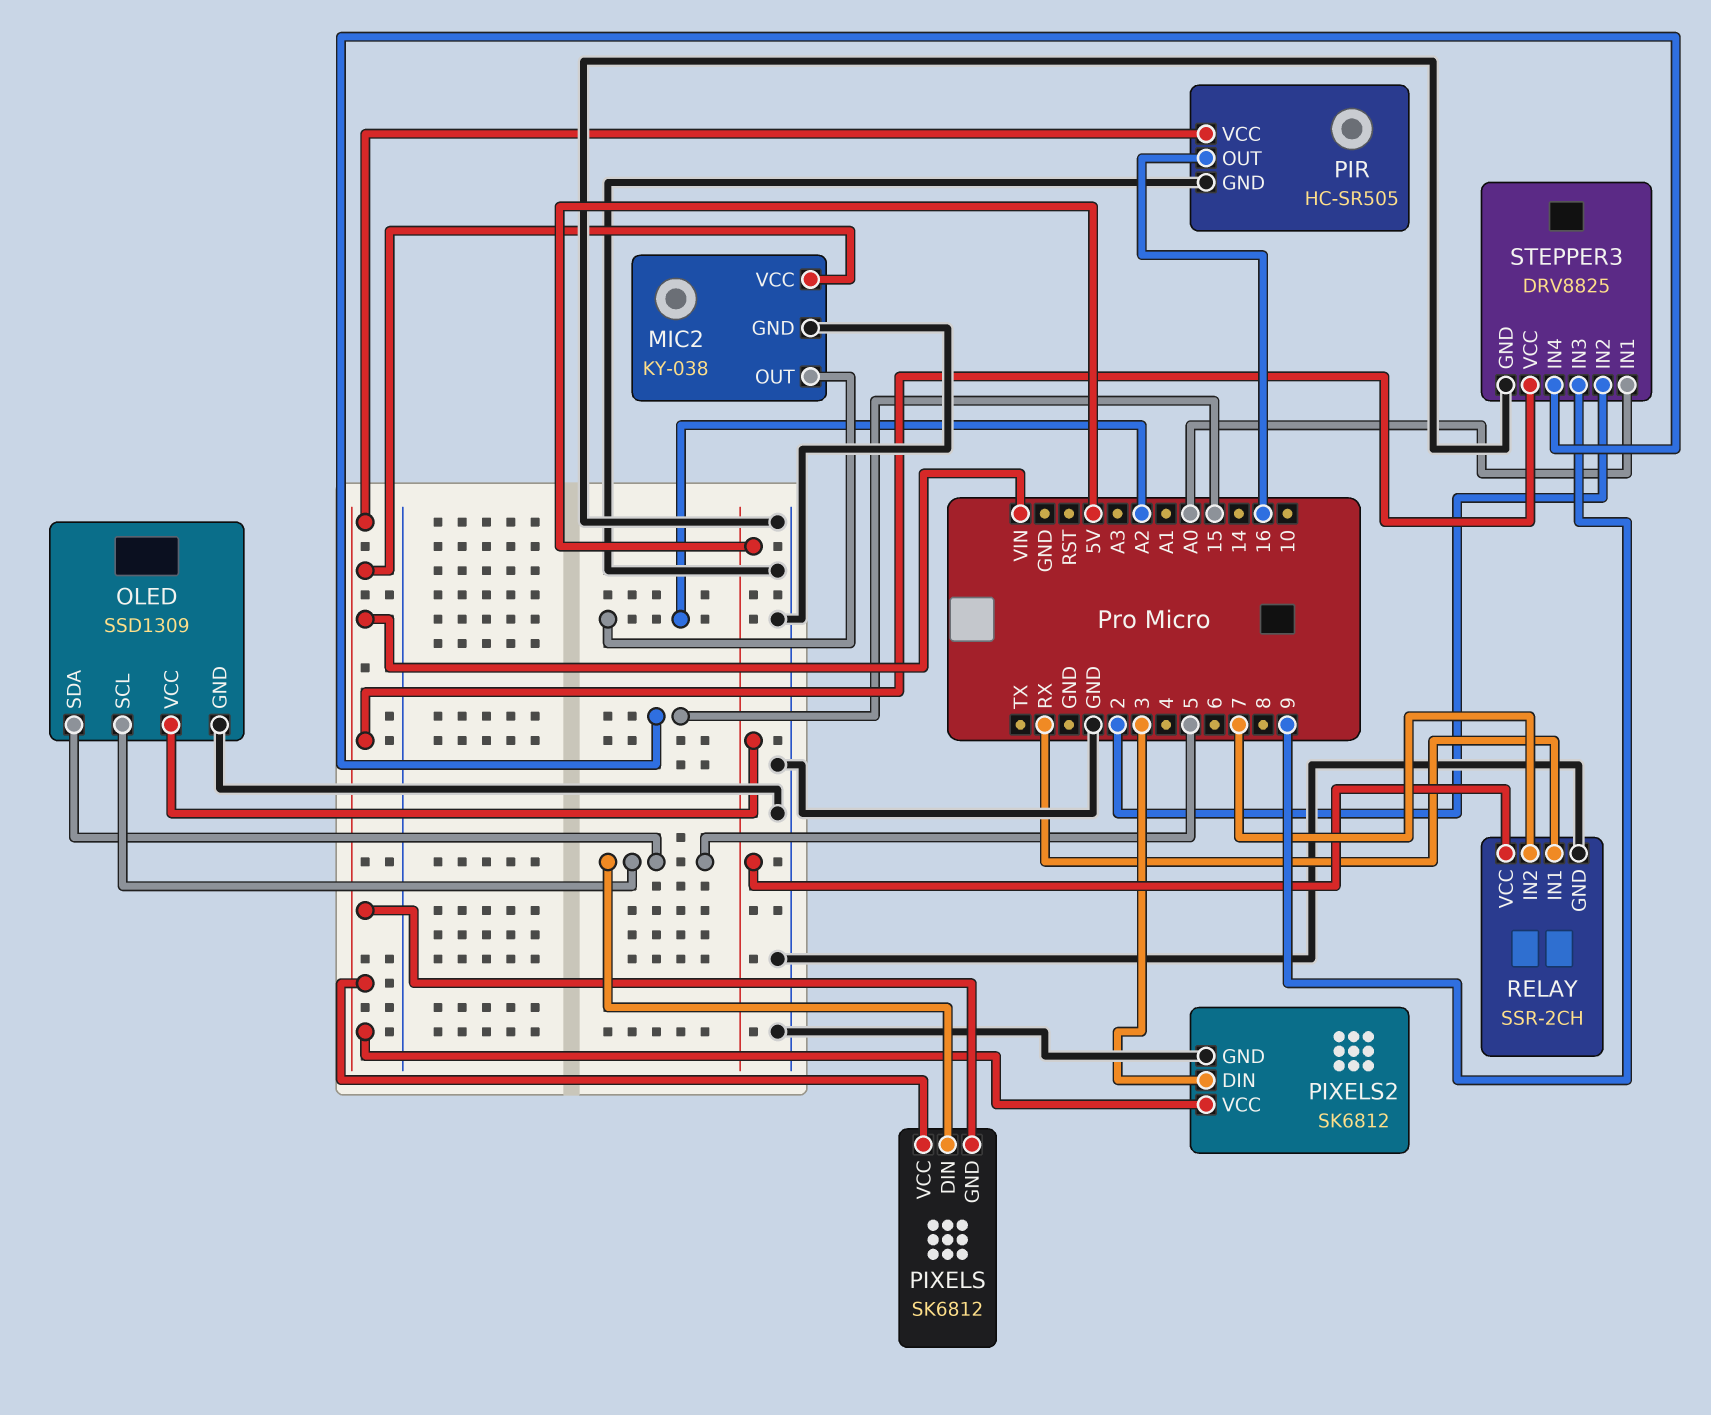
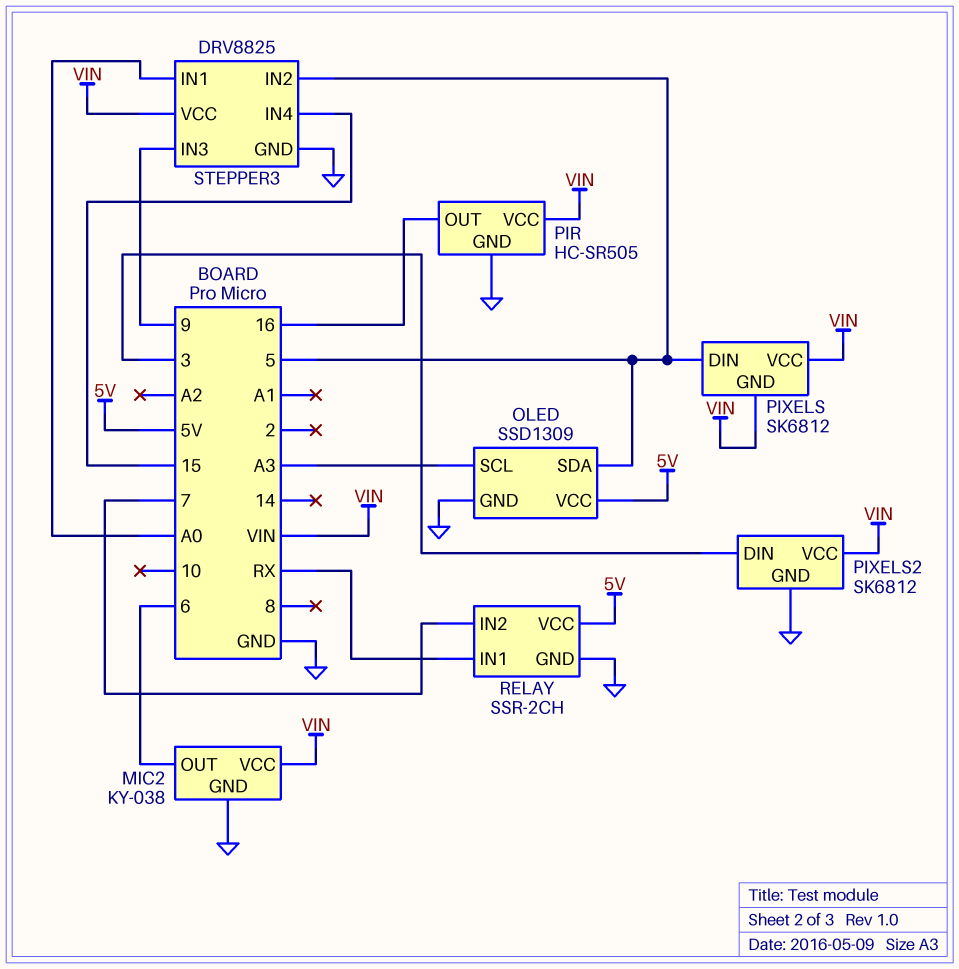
MIC2 pin OUT: A2 -> 6
OLED pin SCL: 5 -> A3
STEPPER3 pin IN2: 2 -> 5

